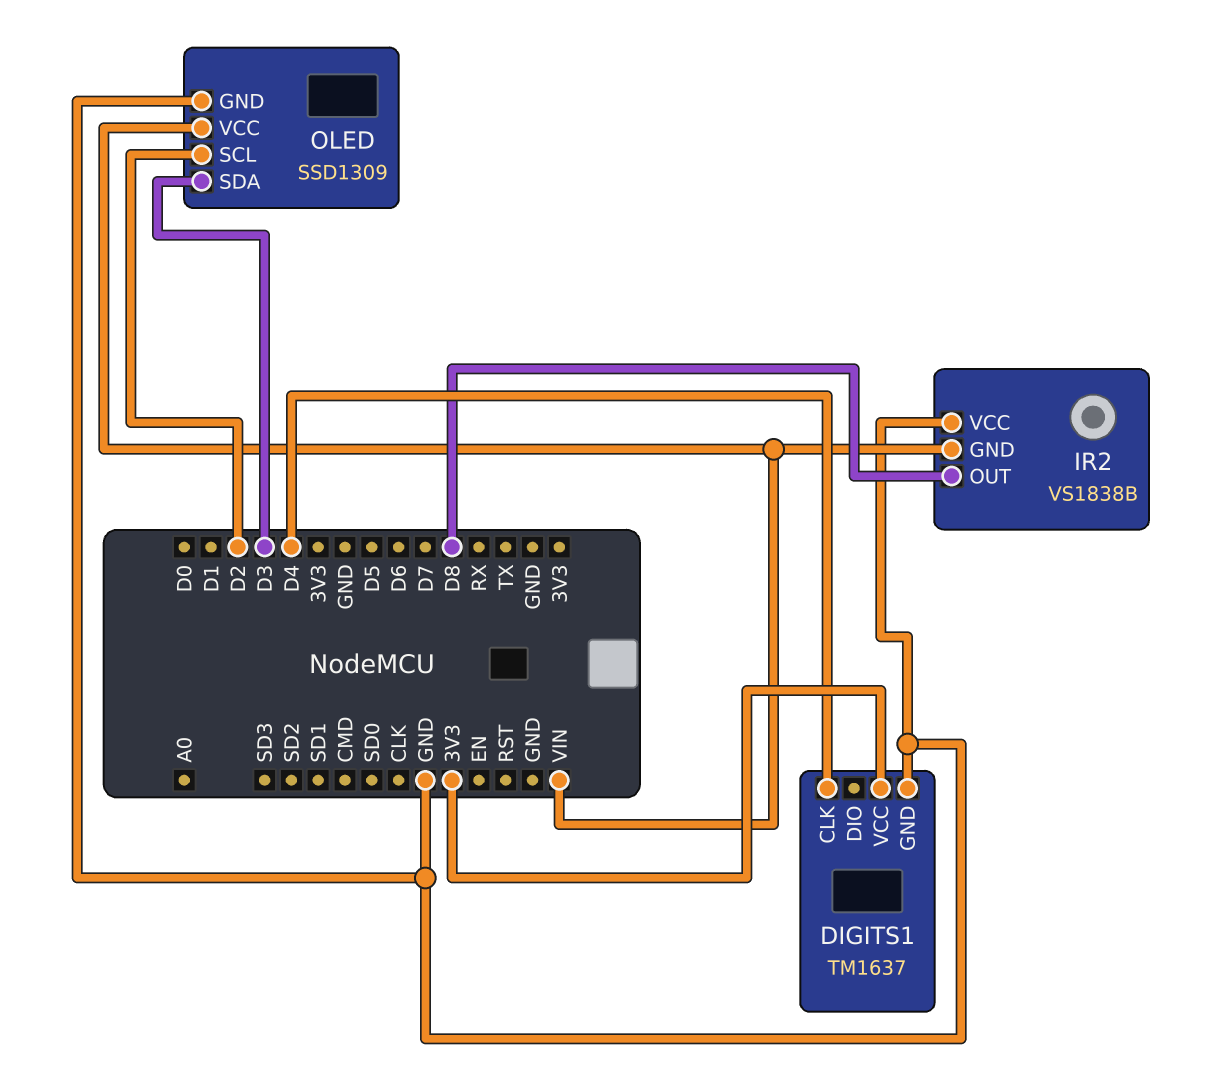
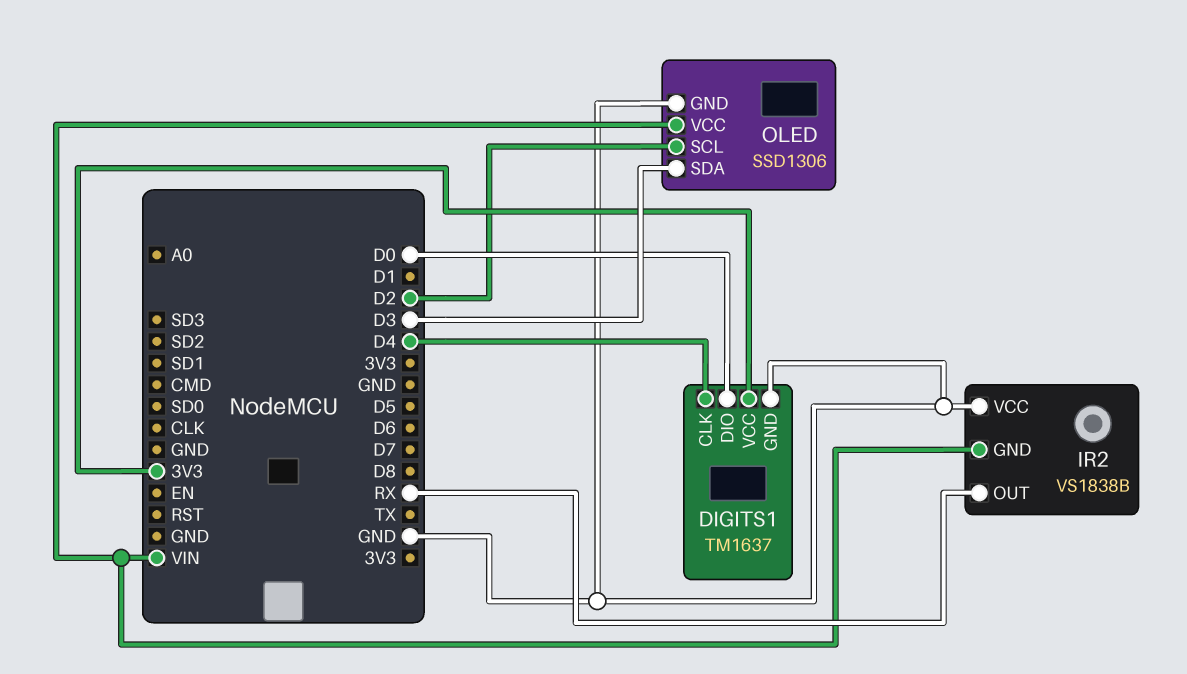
DIGITS1 pin DIO: none -> D0
IR2 pin OUT: D8 -> RX
OLED: SSD1309 -> SSD1306

